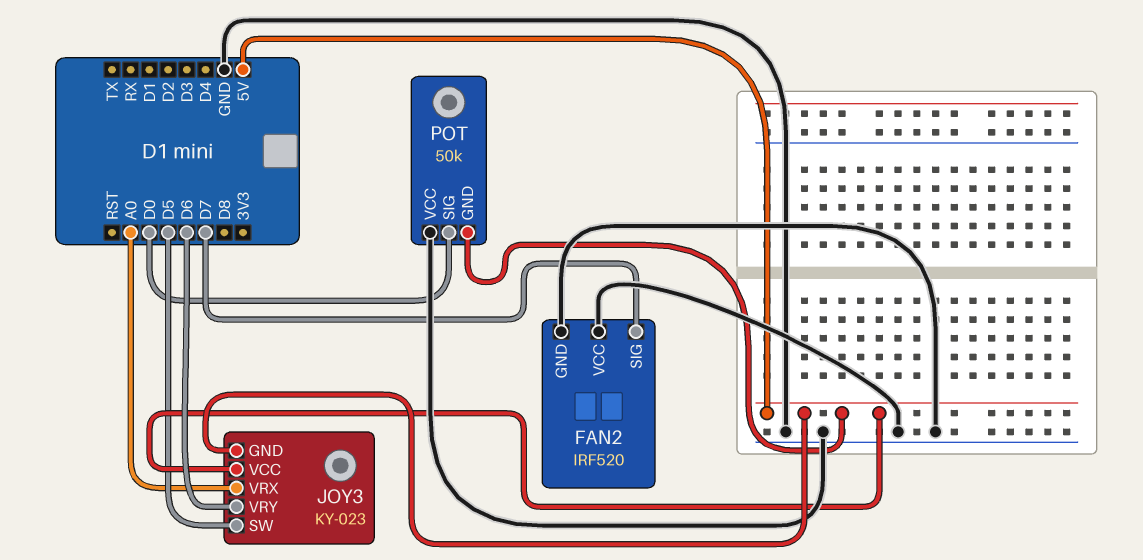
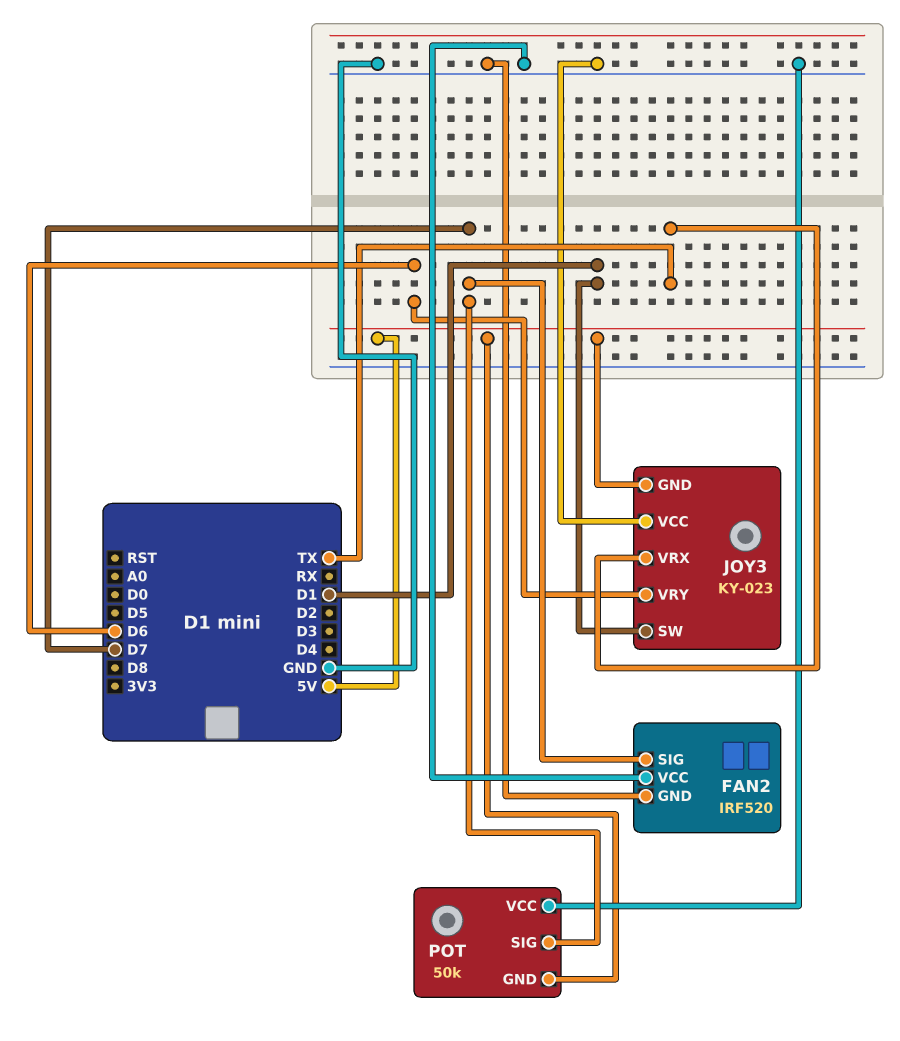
JOY3 pin SW: D5 -> D1
JOY3 pin VCC: 5V -> GND
JOY3 pin VRX: A0 -> TX
POT pin SIG: D0 -> D7

